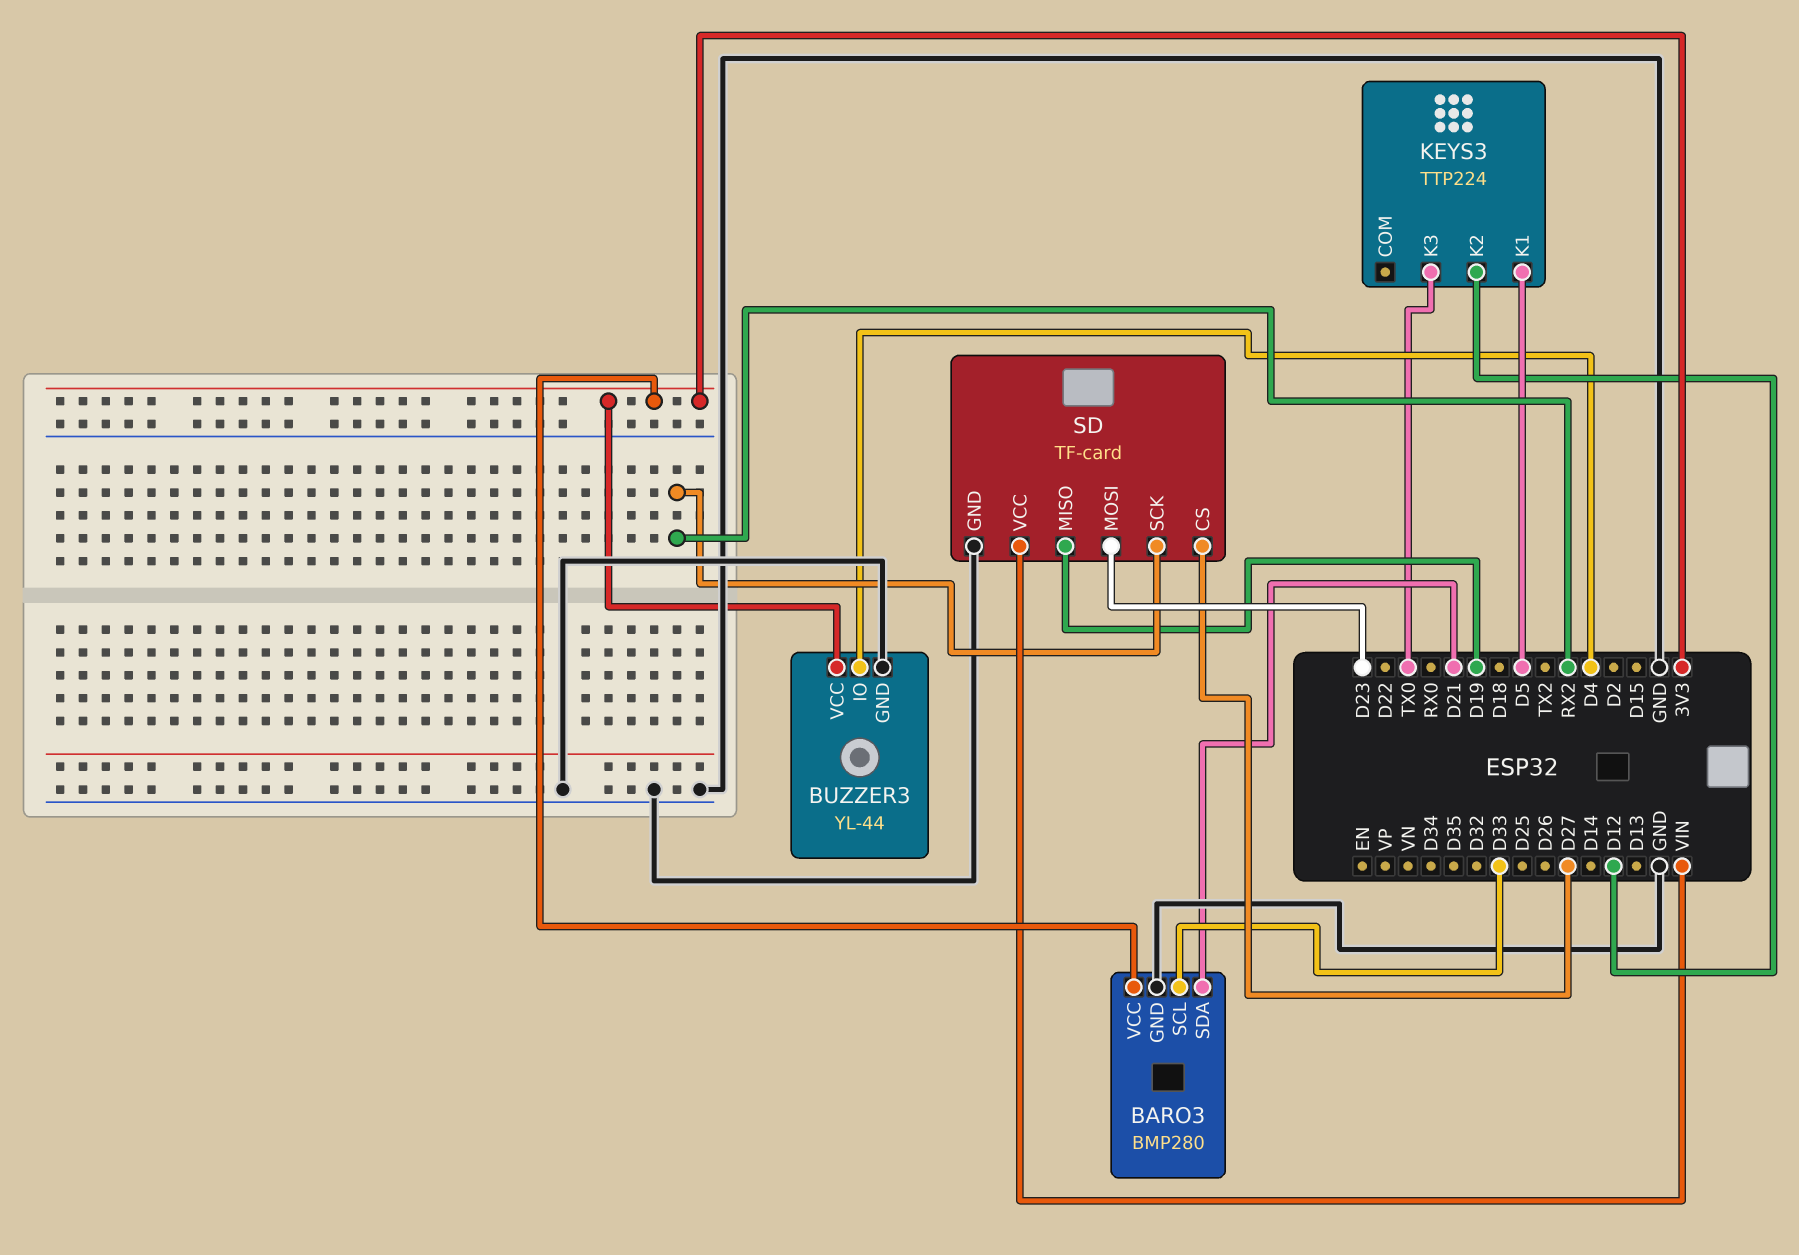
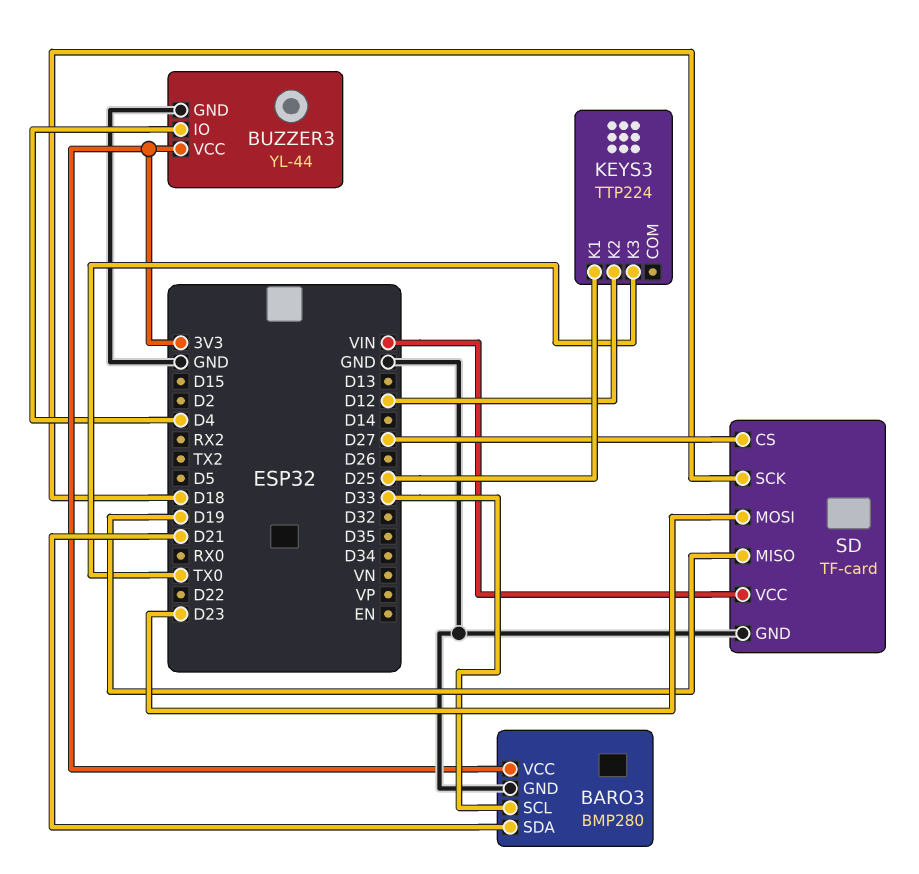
KEYS3 pin K1: D5 -> D25
SD pin SCK: RX2 -> D18

